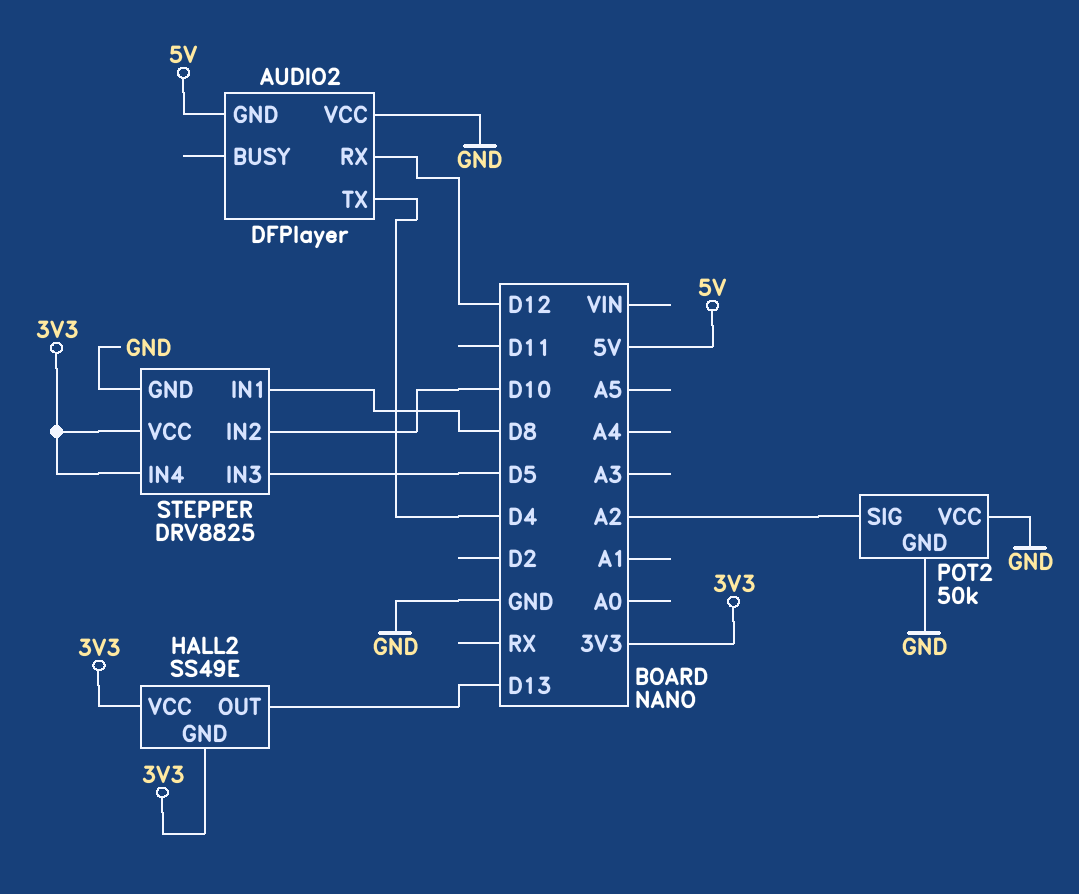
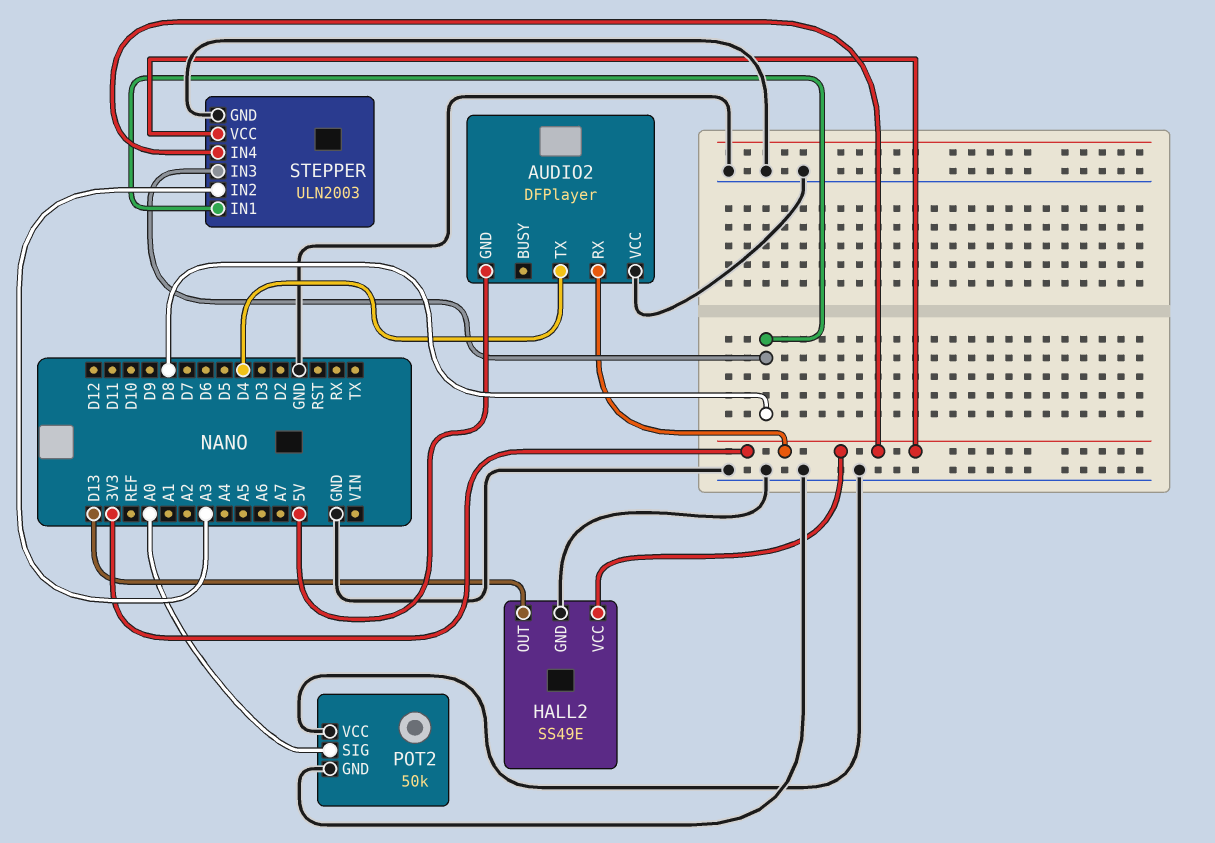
AUDIO2 pin RX: D12 -> 3V3
HALL2 pin GND: 3V3 -> GND
POT2 pin SIG: A2 -> A0
STEPPER: DRV8825 -> ULN2003
STEPPER pin IN2: D10 -> A3
STEPPER pin IN3: D5 -> D8

